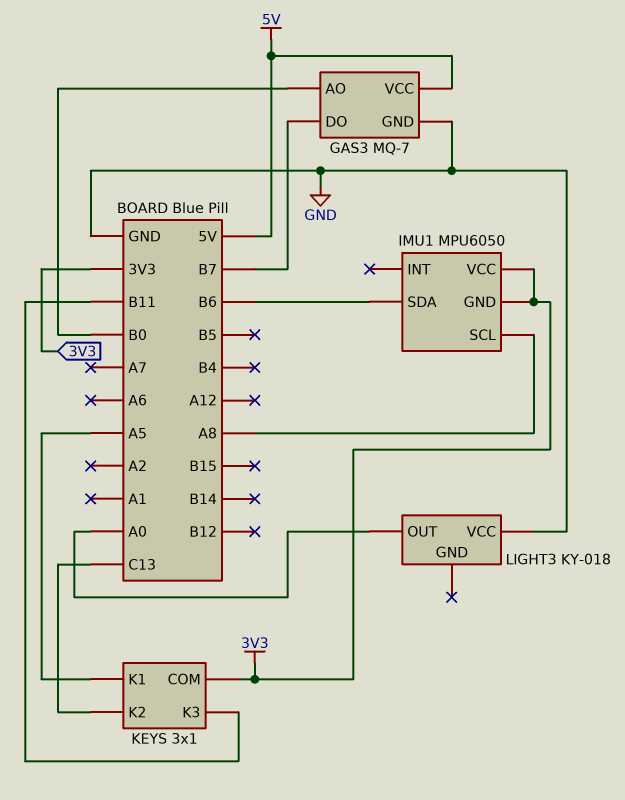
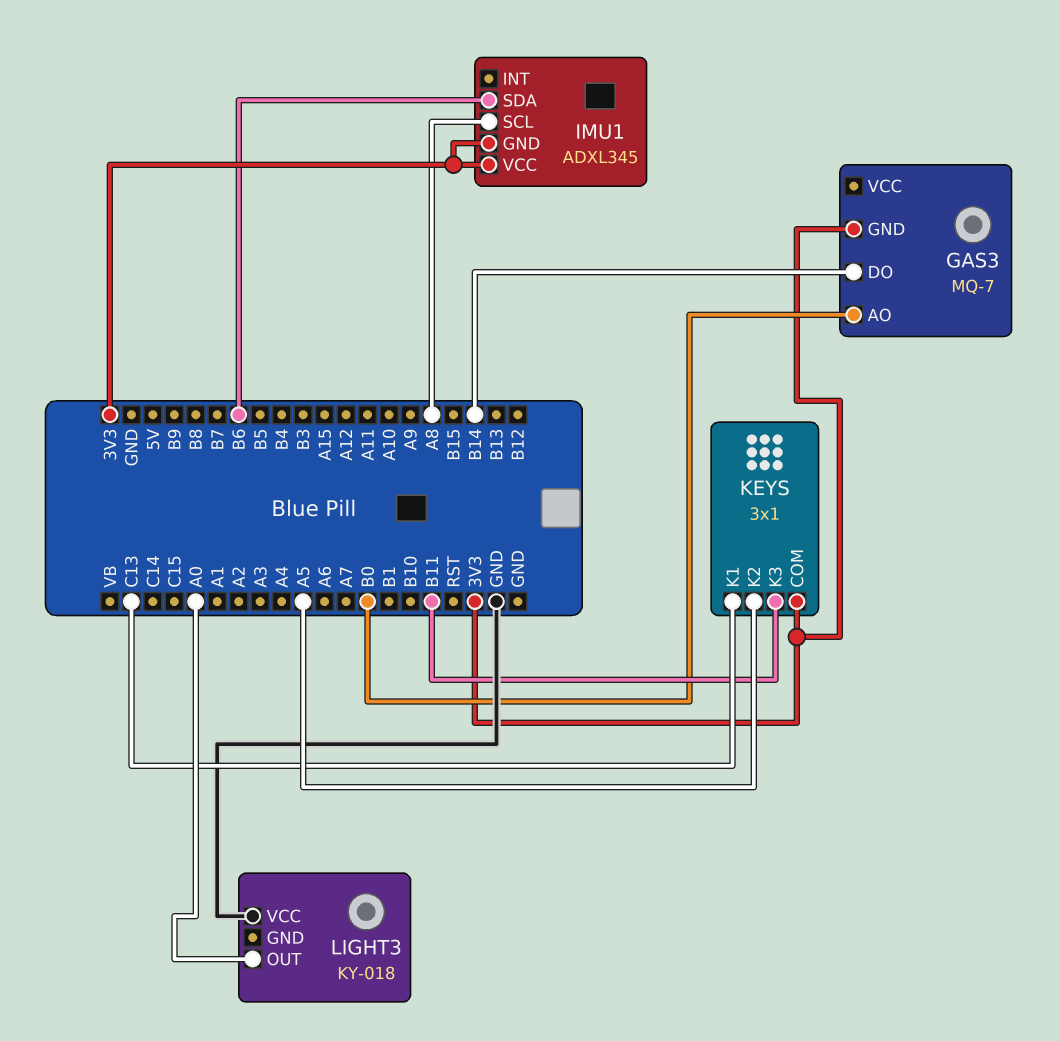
GAS3 pin DO: B7 -> B14
GAS3 pin GND: GND -> 3V3
GAS3 pin VCC: 5V -> none
IMU1: MPU6050 -> ADXL345
KEYS pin K1: A5 -> C13
KEYS pin K2: C13 -> A5

